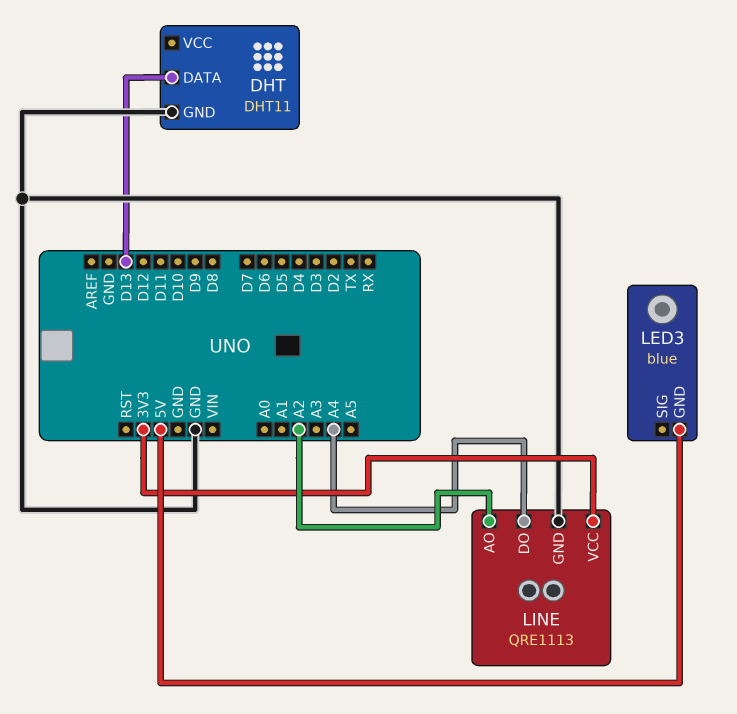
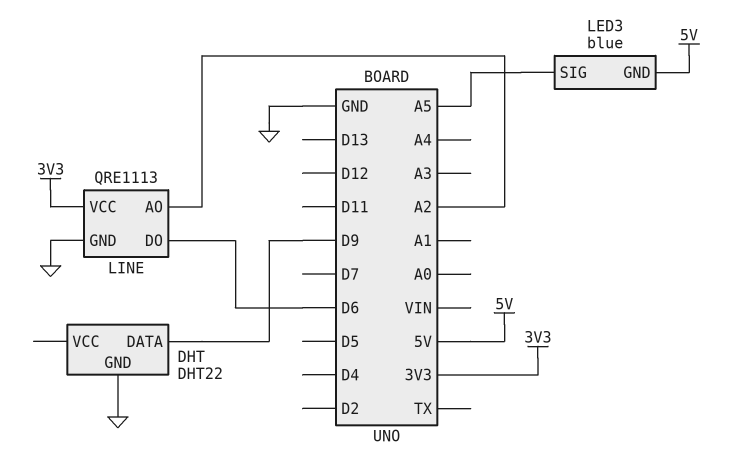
DHT: DHT11 -> DHT22
DHT pin DATA: D13 -> D9
LED3 pin SIG: none -> A5
LINE pin DO: A4 -> D6

